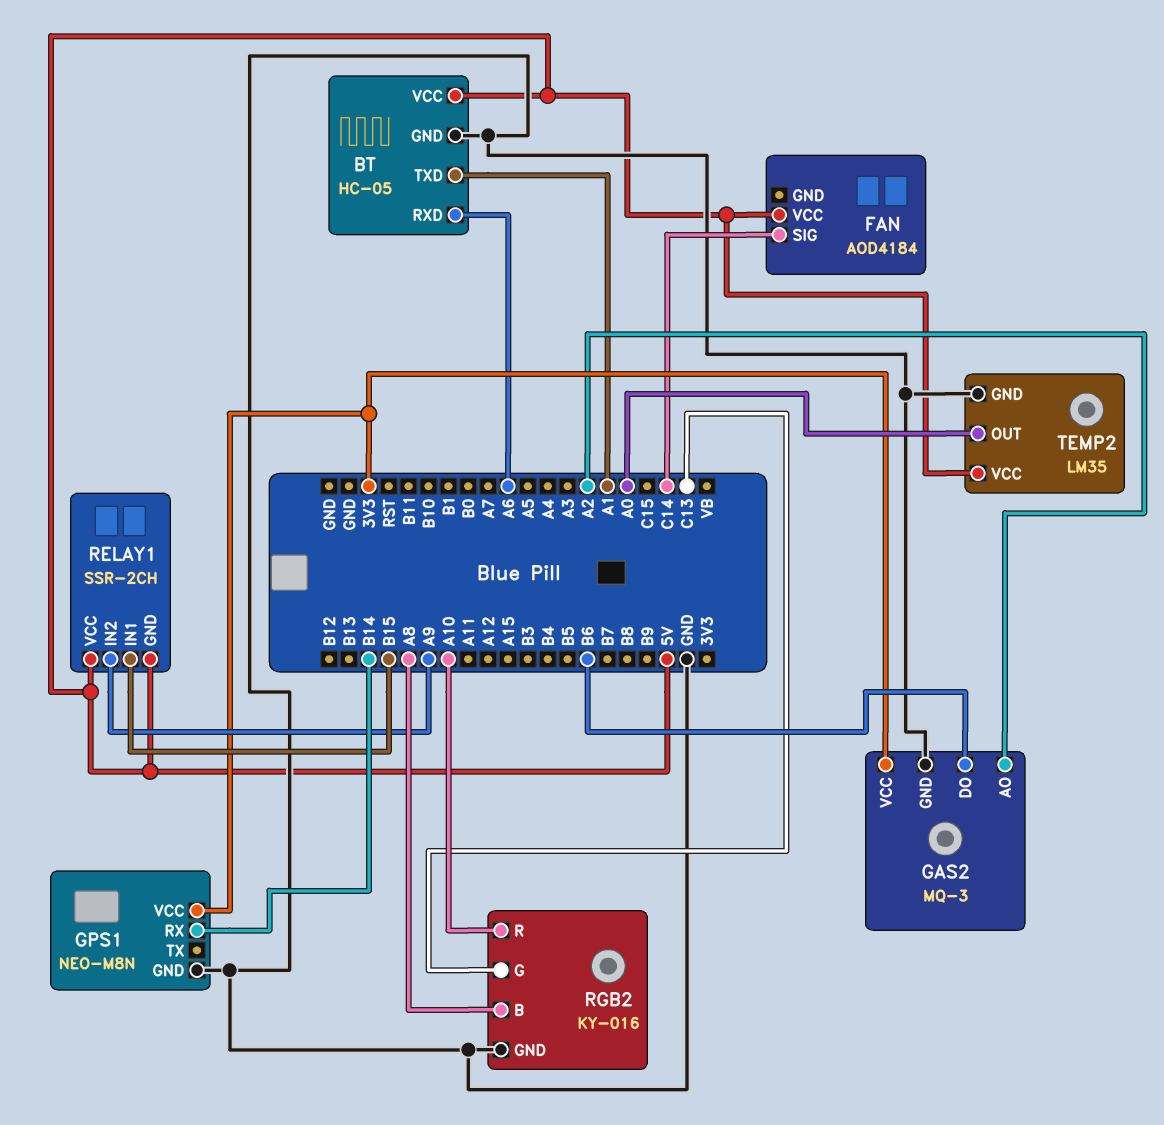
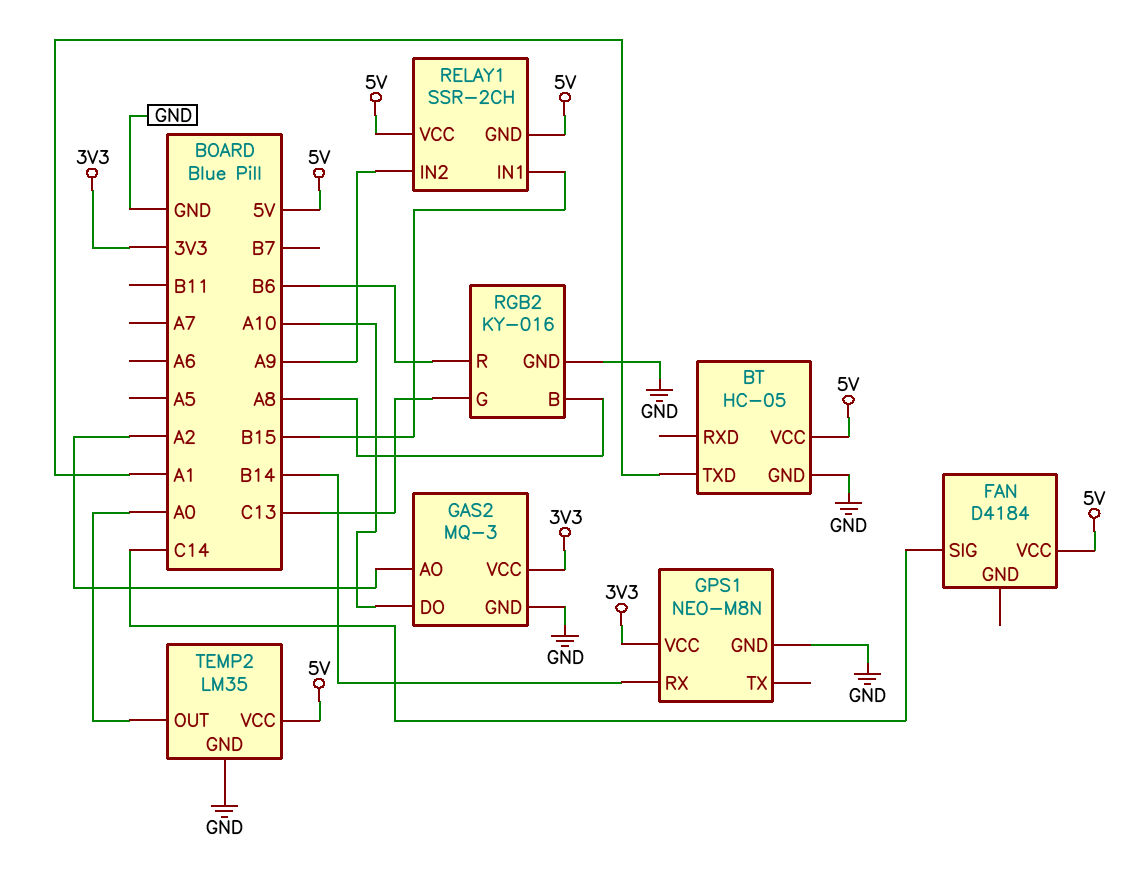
BT pin RXD: A6 -> none
FAN: AOD4184 -> D4184
GAS2 pin DO: B6 -> A10
RGB2 pin R: A10 -> B6

